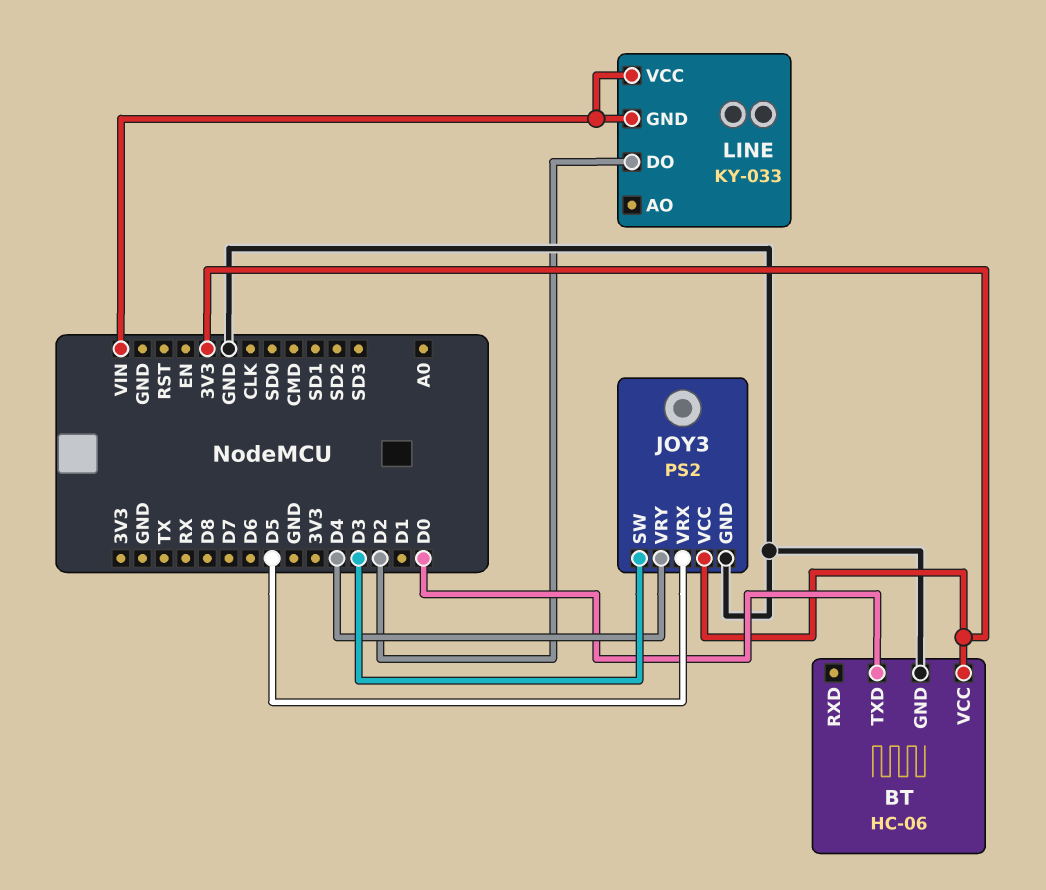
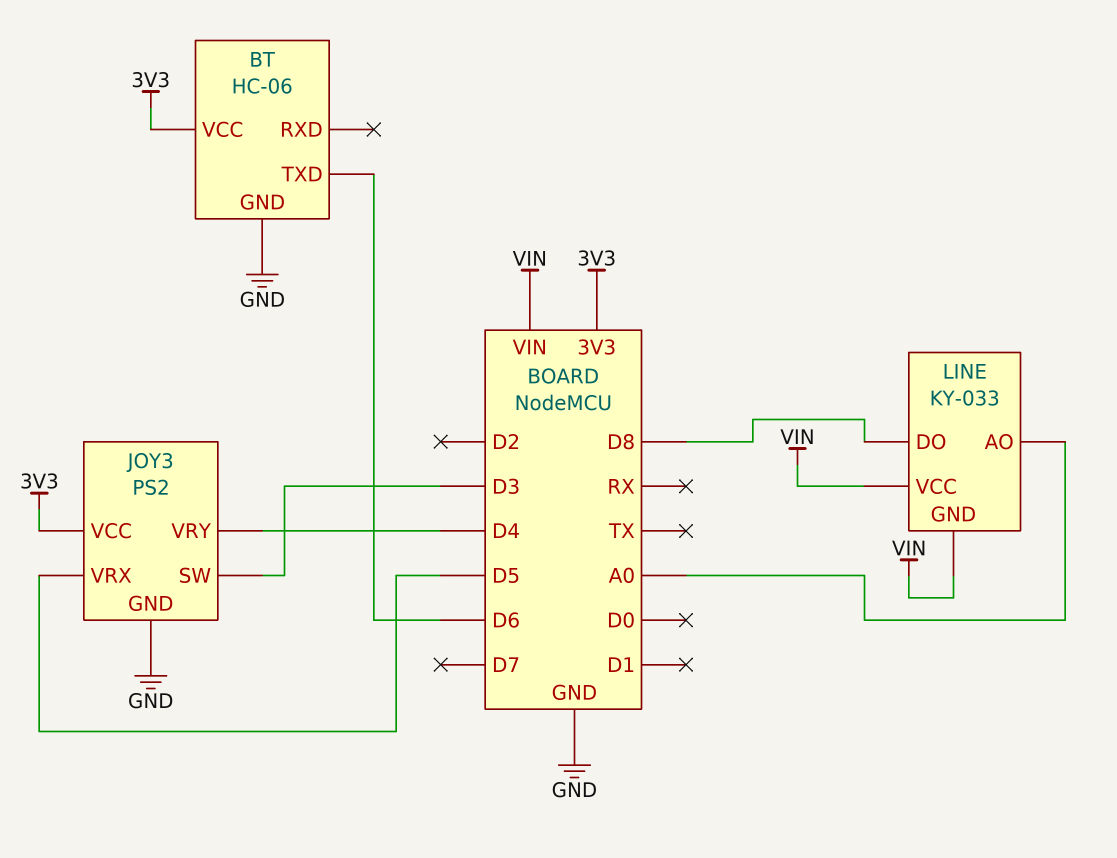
BT pin TXD: D0 -> D6
LINE pin AO: none -> A0
LINE pin DO: D2 -> D8

